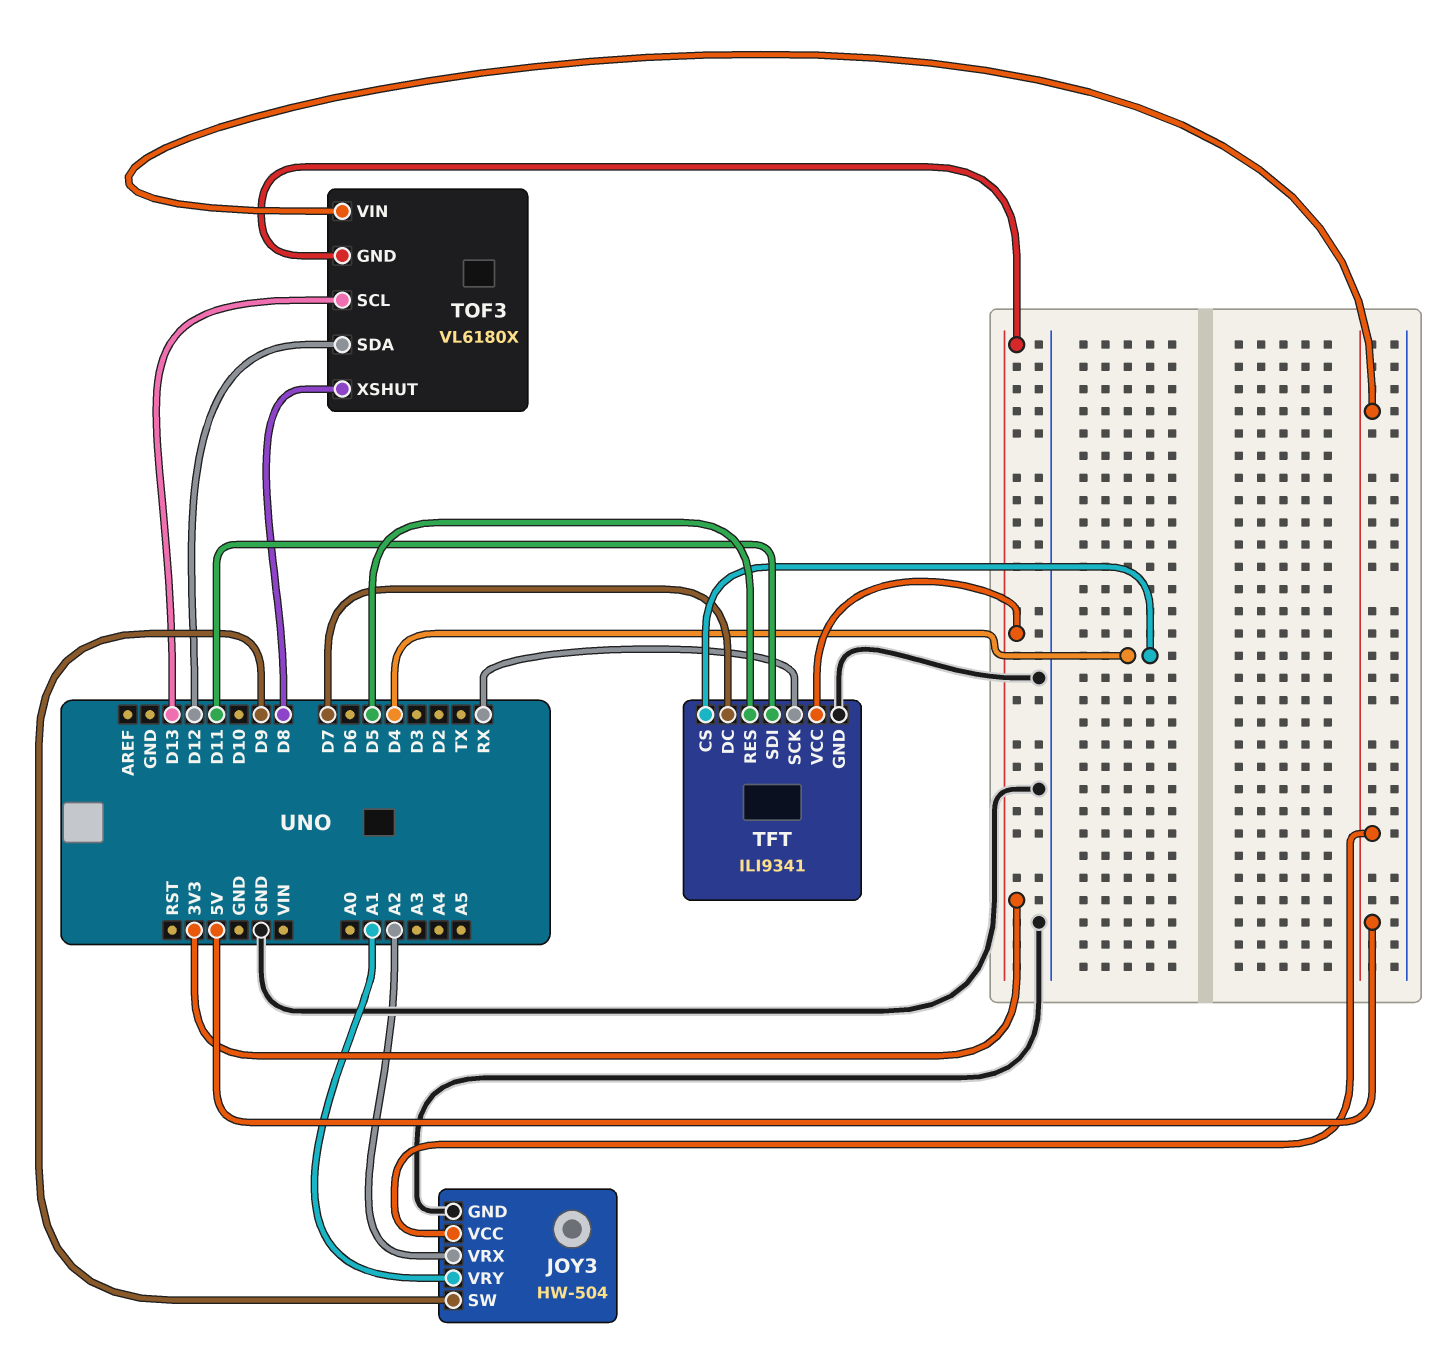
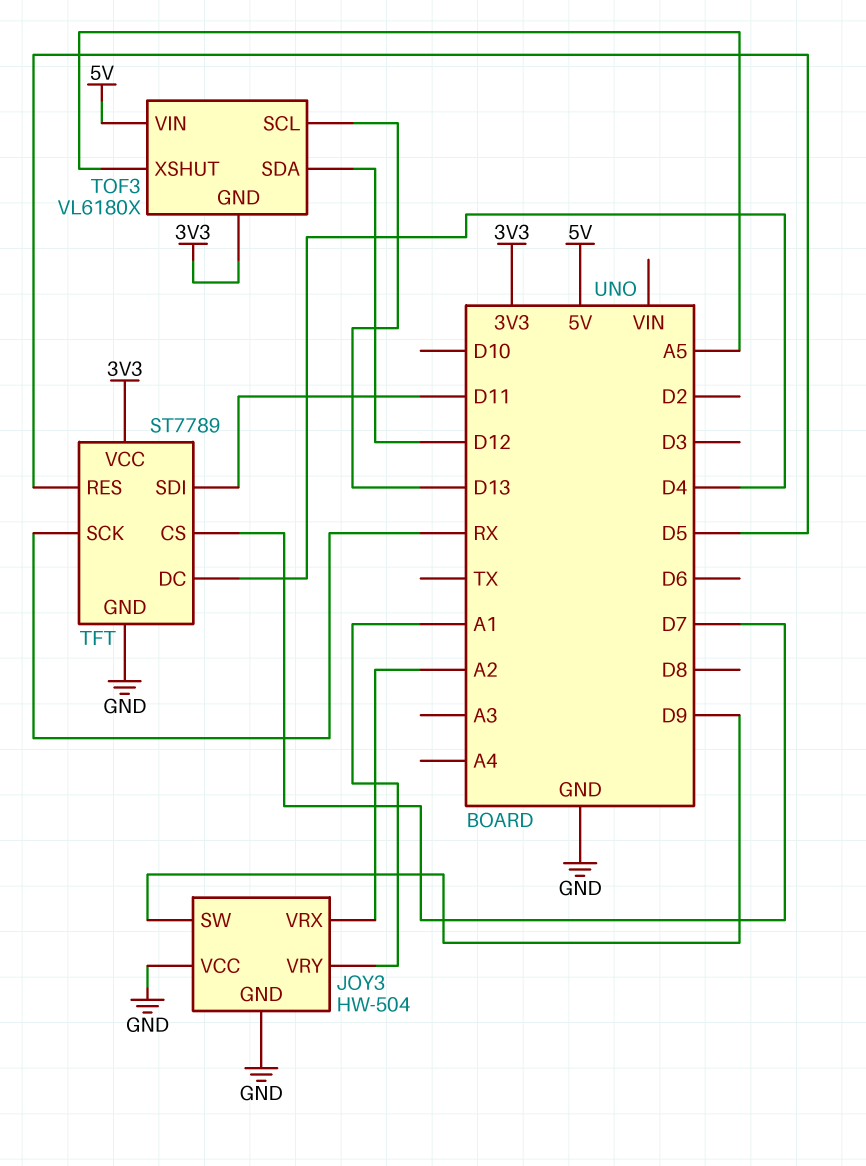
JOY3 pin VCC: 5V -> GND
TFT: ILI9341 -> ST7789
TFT pin CS: D4 -> D7
TFT pin DC: D7 -> D4
TOF3 pin XSHUT: D8 -> A5

